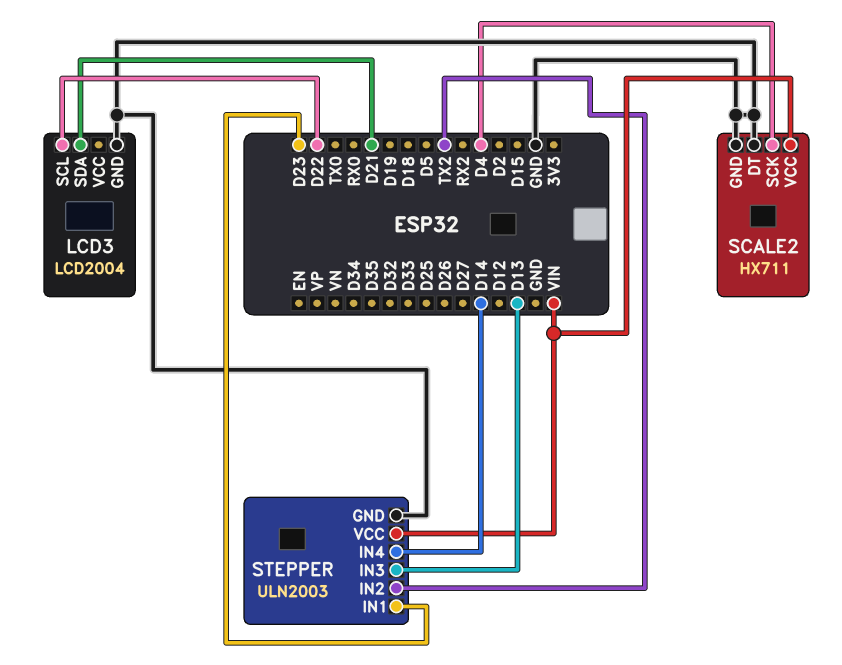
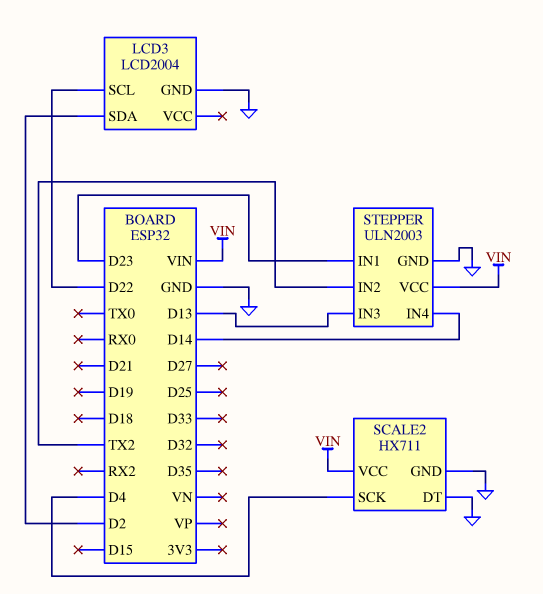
LCD3 pin SDA: D21 -> D2

